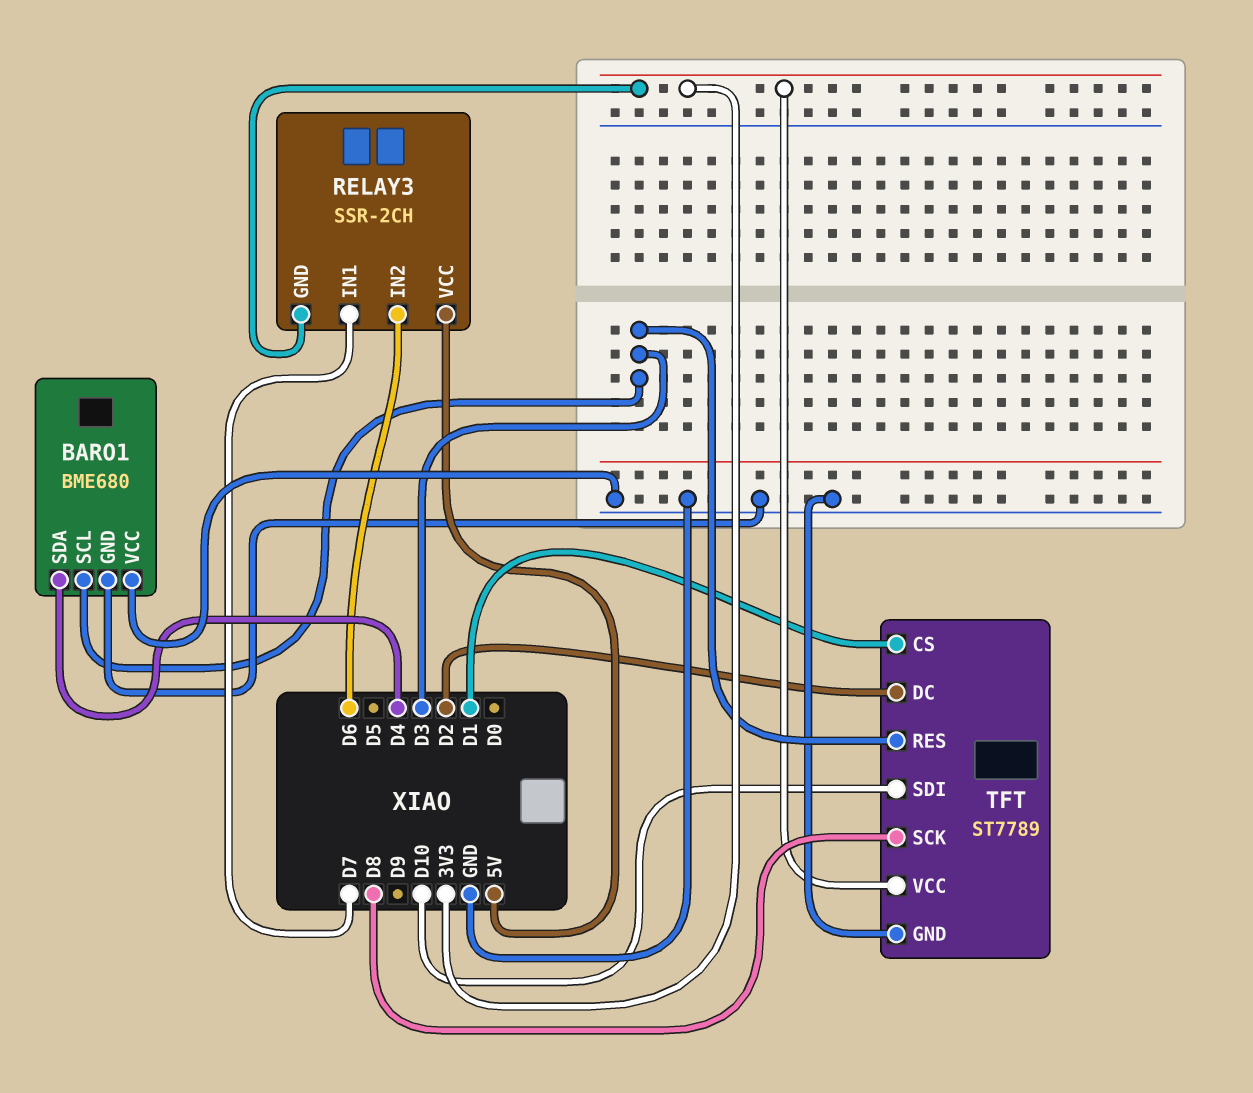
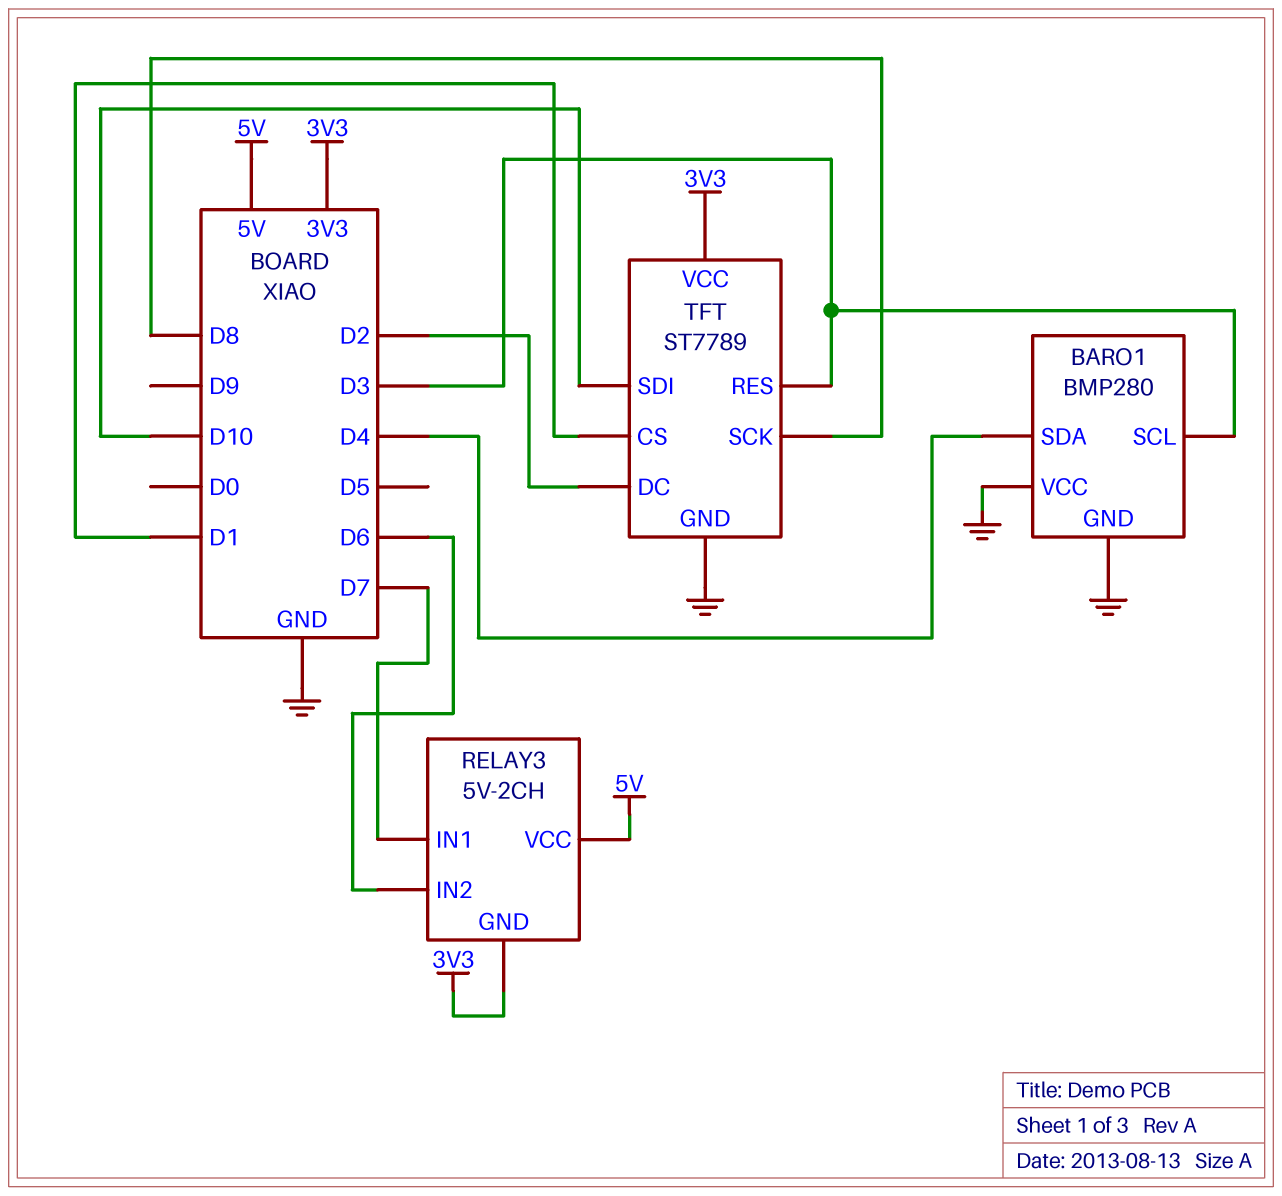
BARO1: BME680 -> BMP280
RELAY3: SSR-2CH -> 5V-2CH

